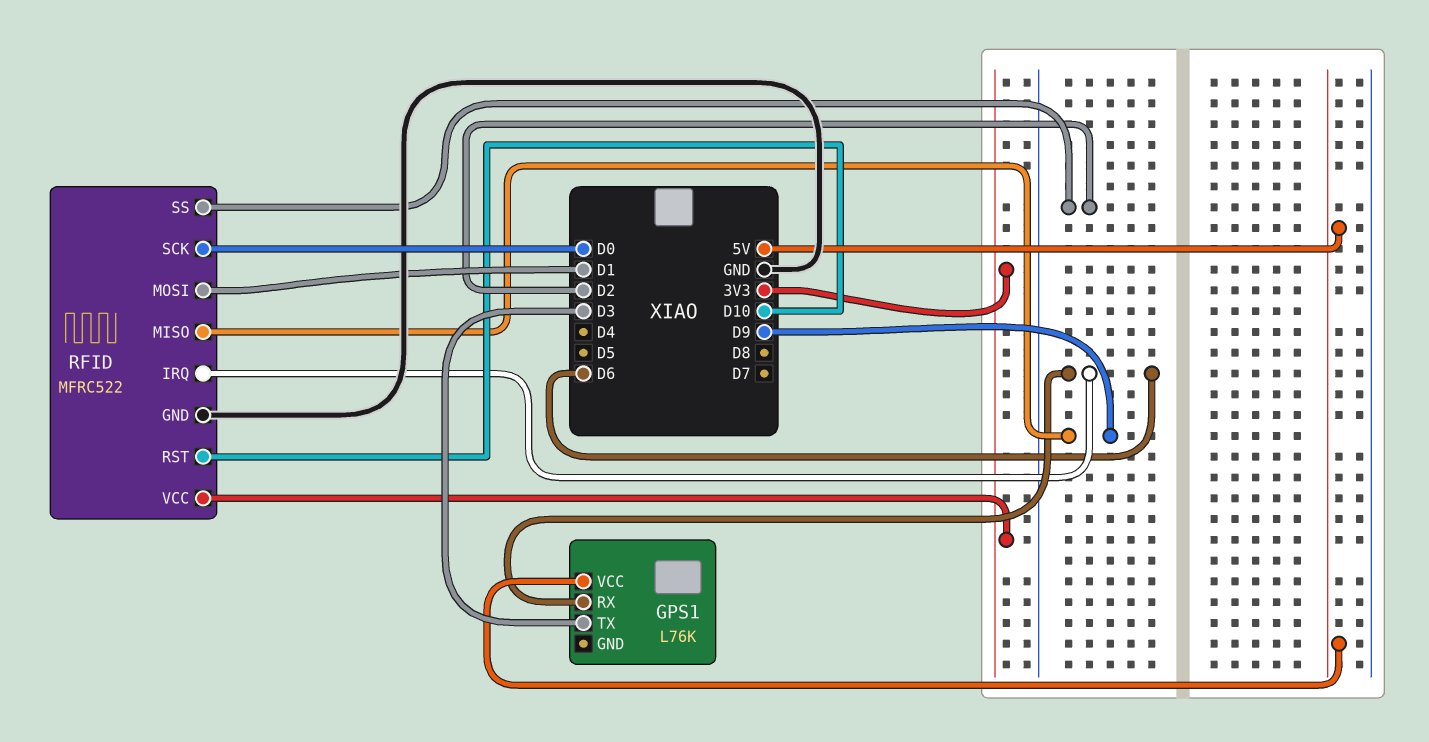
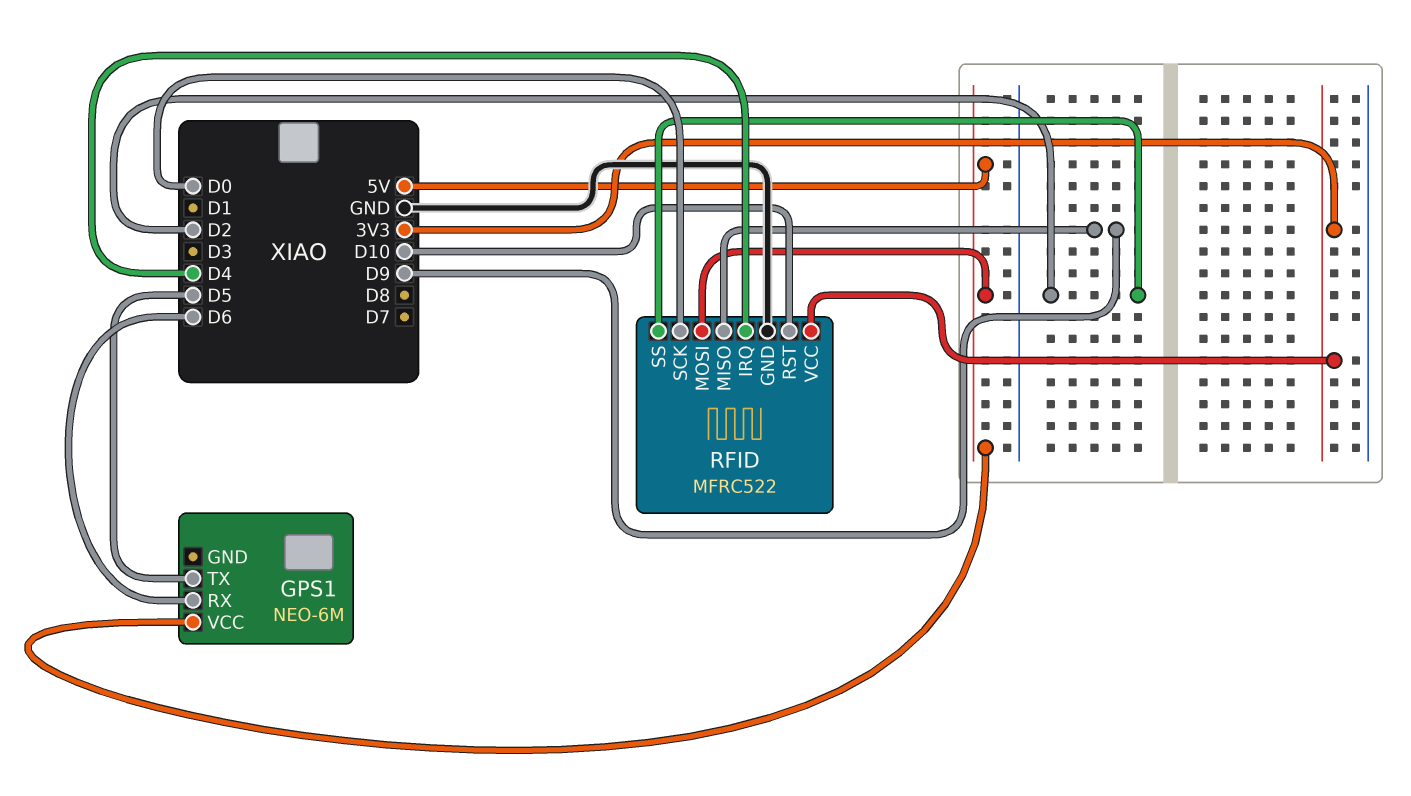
GPS1: L76K -> NEO-6M
GPS1 pin TX: D3 -> D5
RFID pin IRQ: D6 -> D4
RFID pin MOSI: D1 -> 5V

